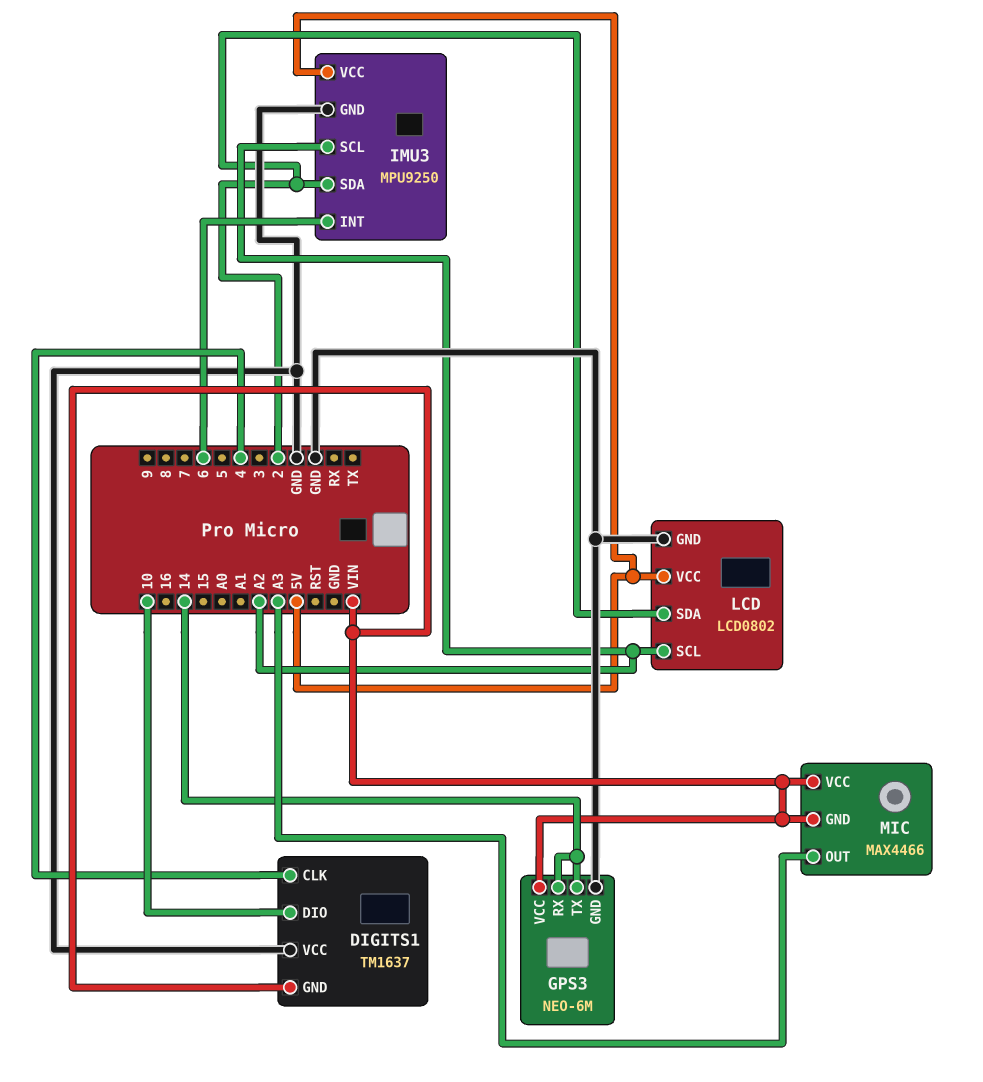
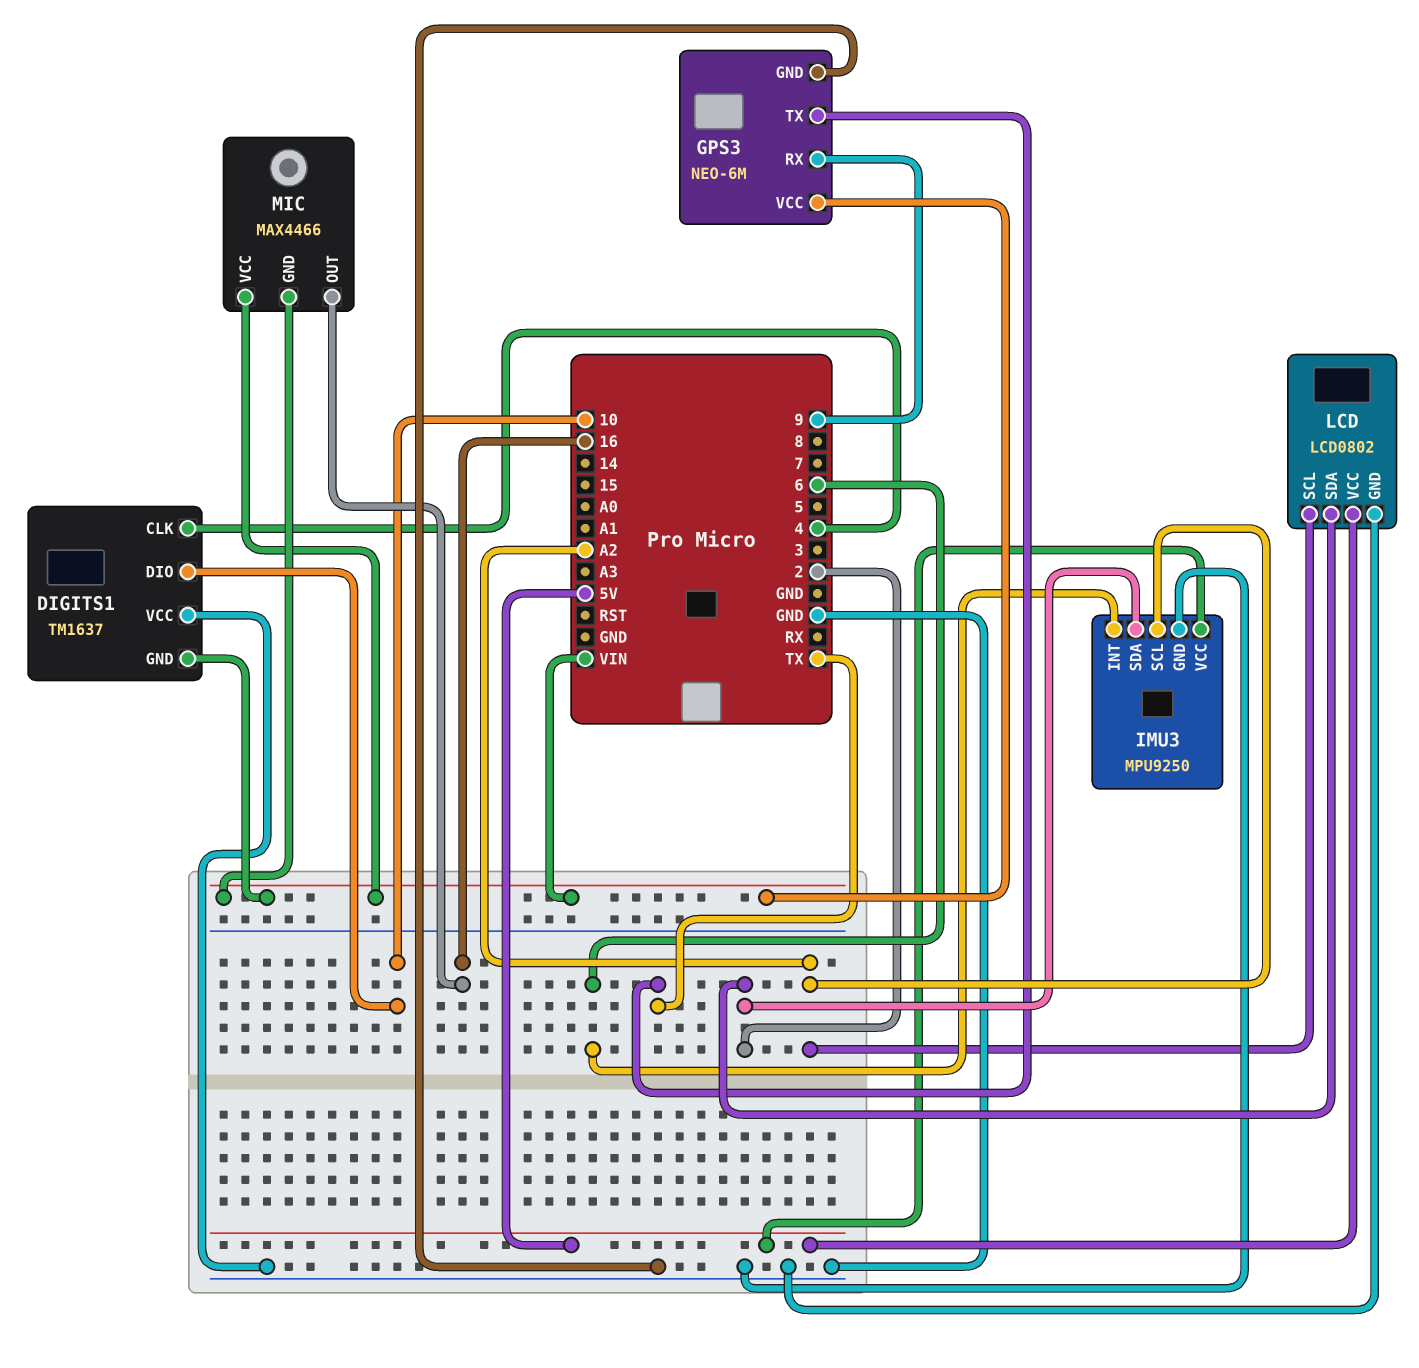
GPS3 pin RX: 14 -> 9
GPS3 pin TX: 14 -> TX
MIC pin OUT: A3 -> 16

